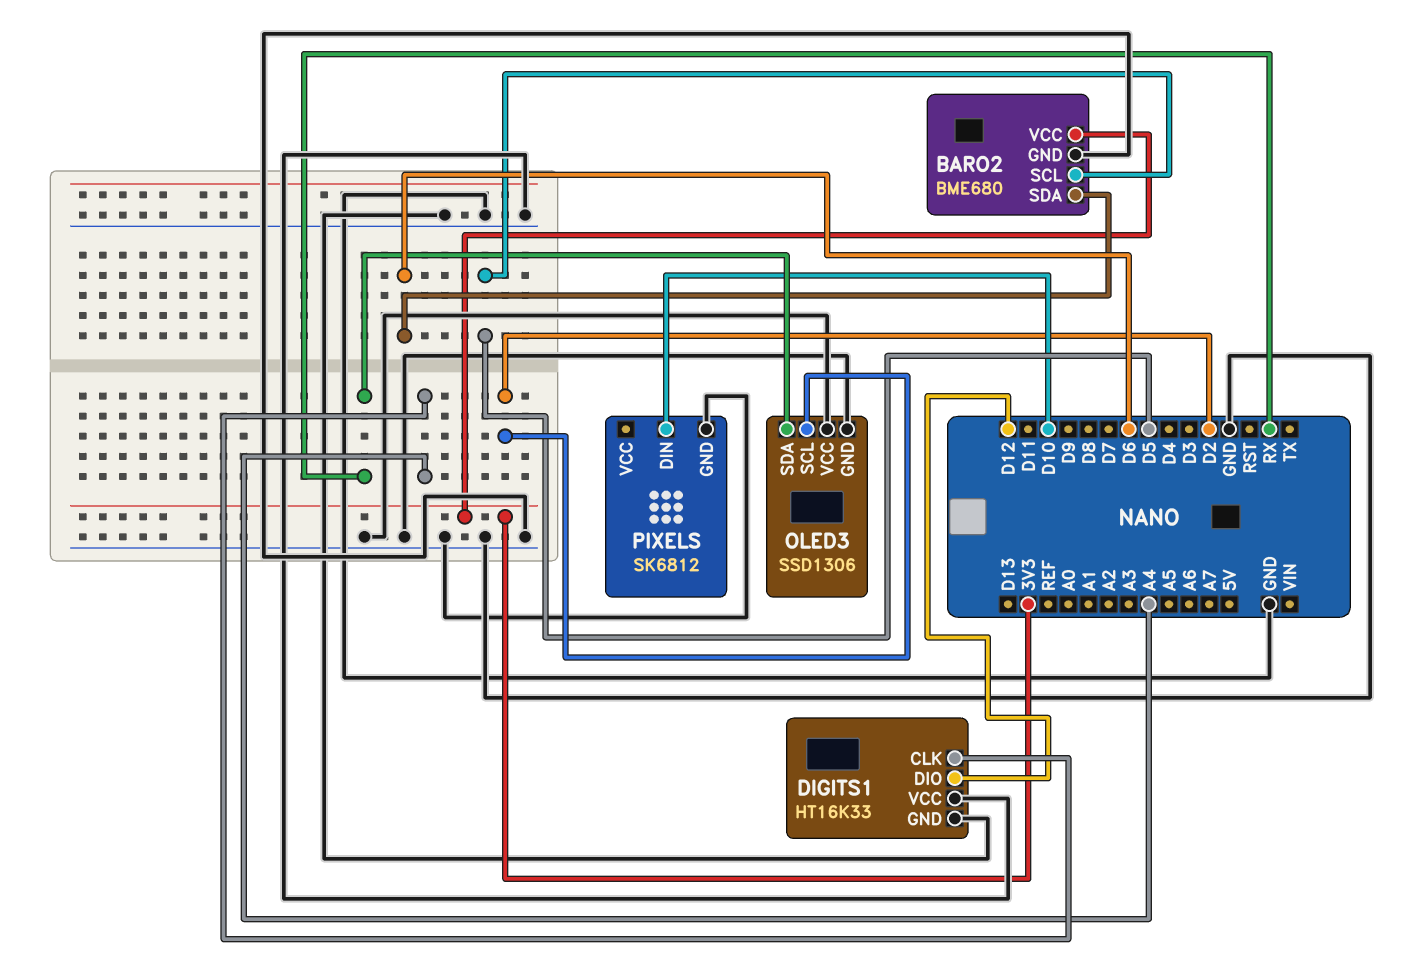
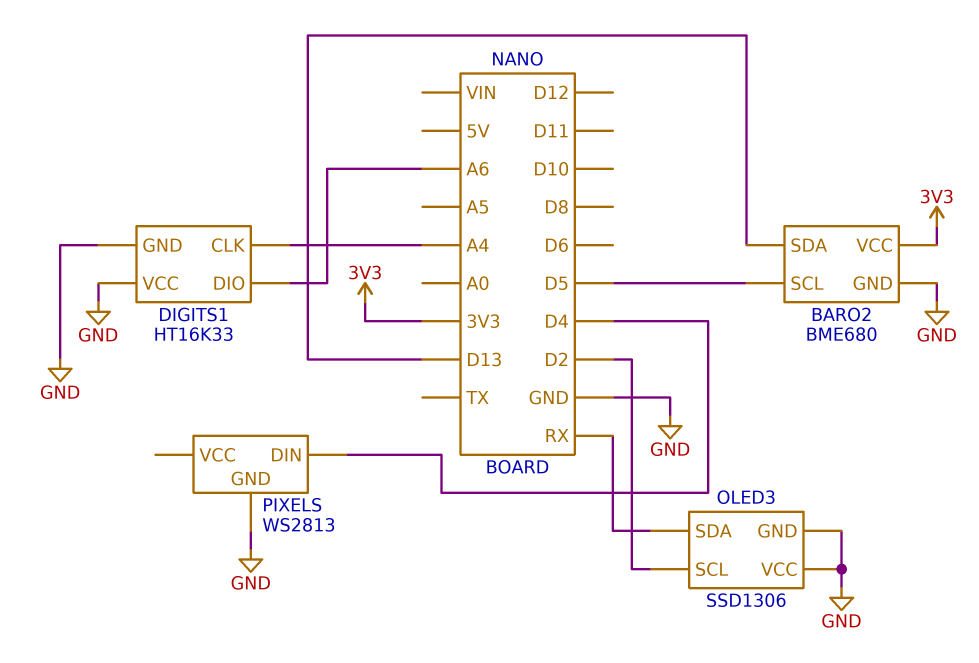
BARO2 pin SDA: D6 -> D13
DIGITS1 pin DIO: D12 -> A6
PIXELS: SK6812 -> WS2813
PIXELS pin DIN: D10 -> D4

